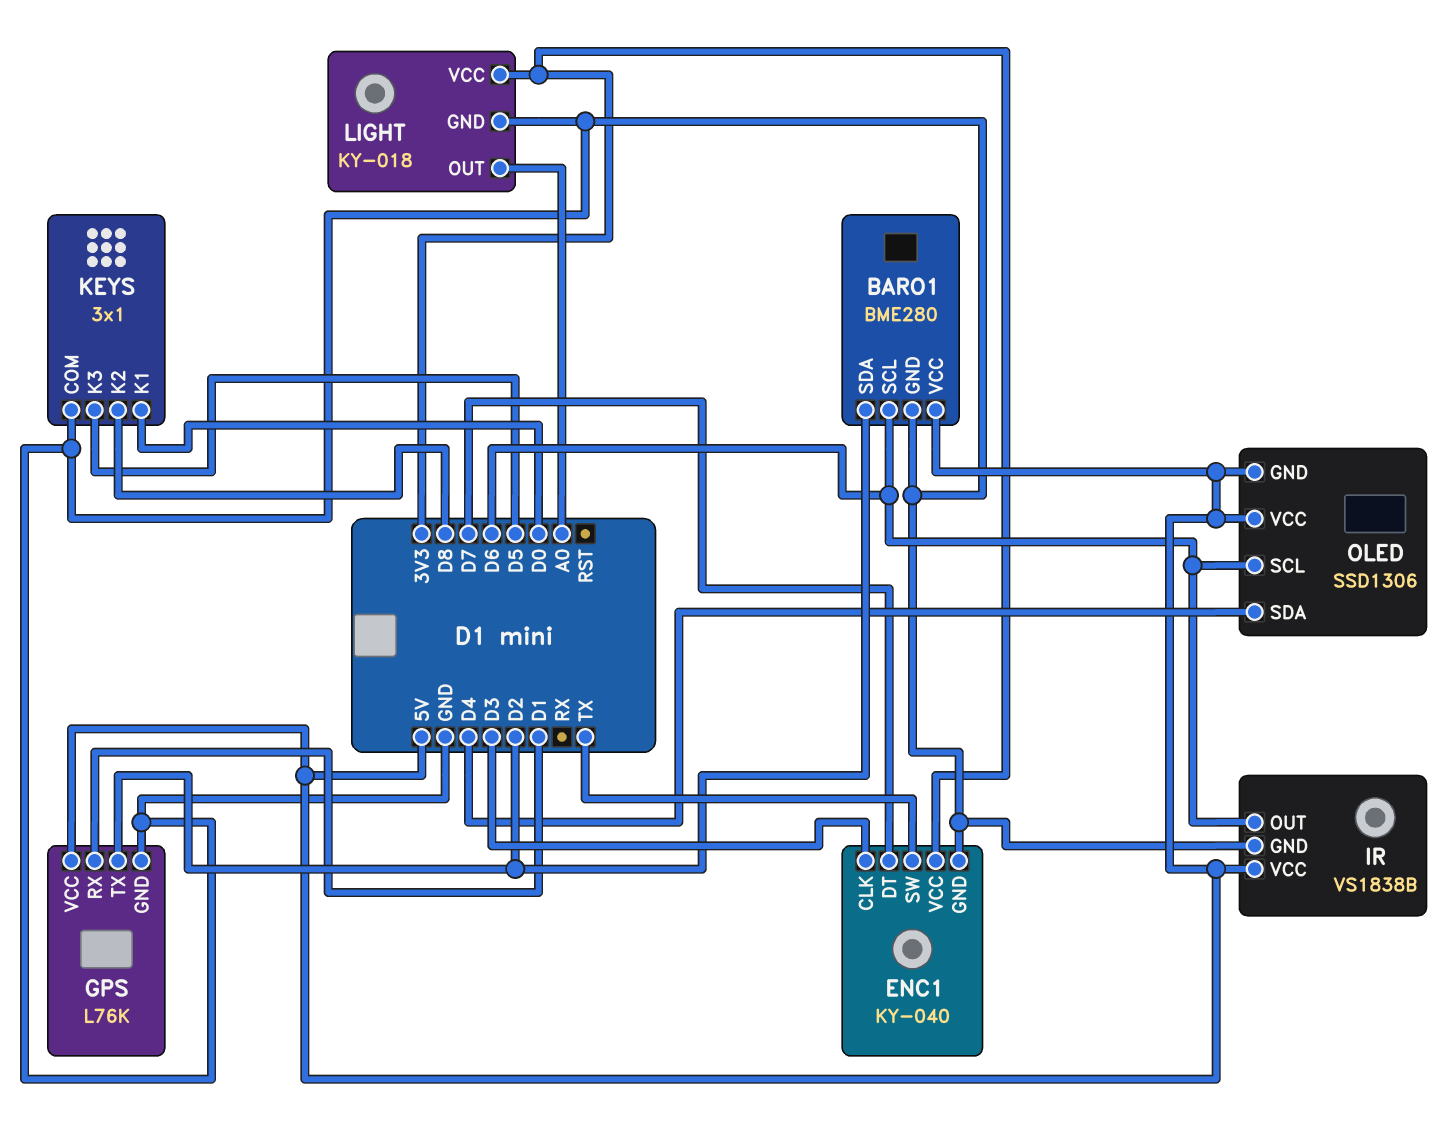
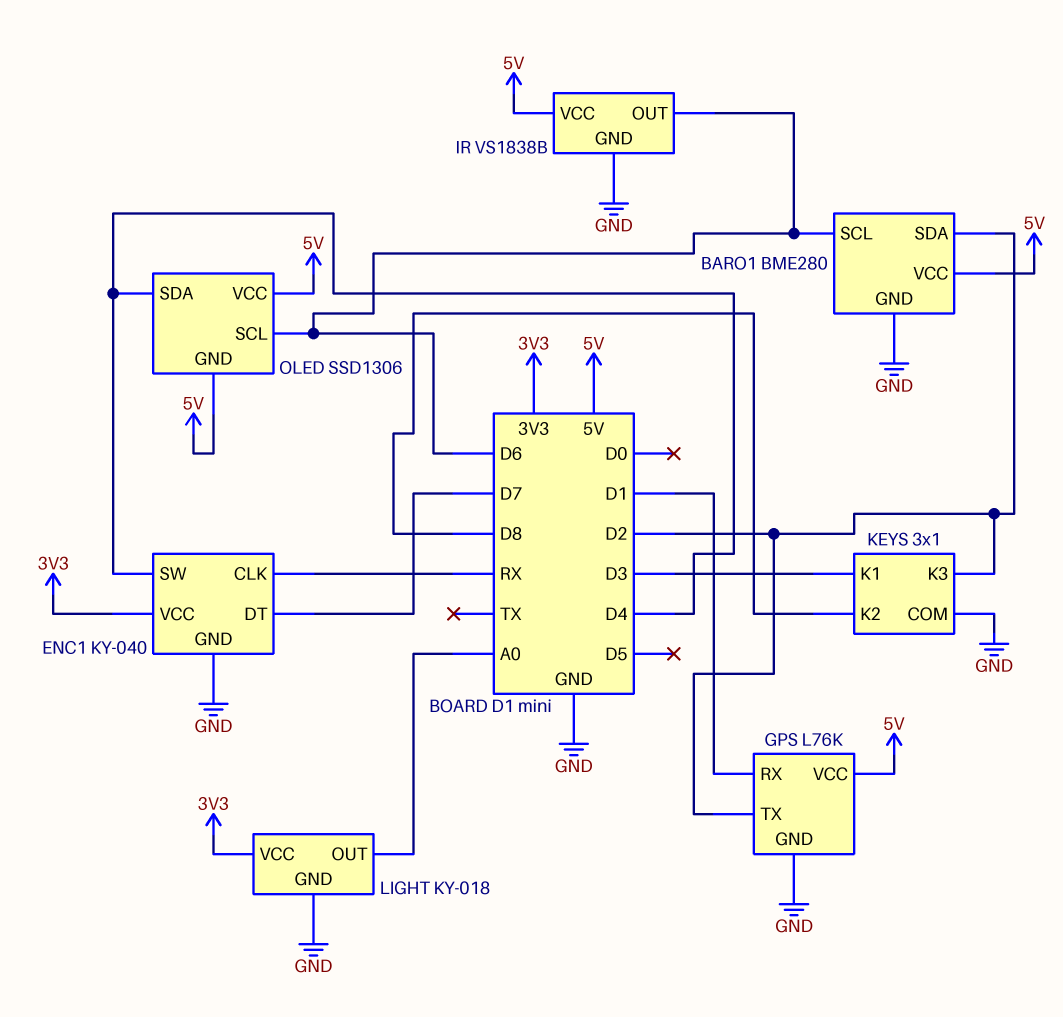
ENC1 pin CLK: D3 -> RX
ENC1 pin SW: TX -> D4
KEYS pin K1: D0 -> D3
KEYS pin K3: D5 -> D2

